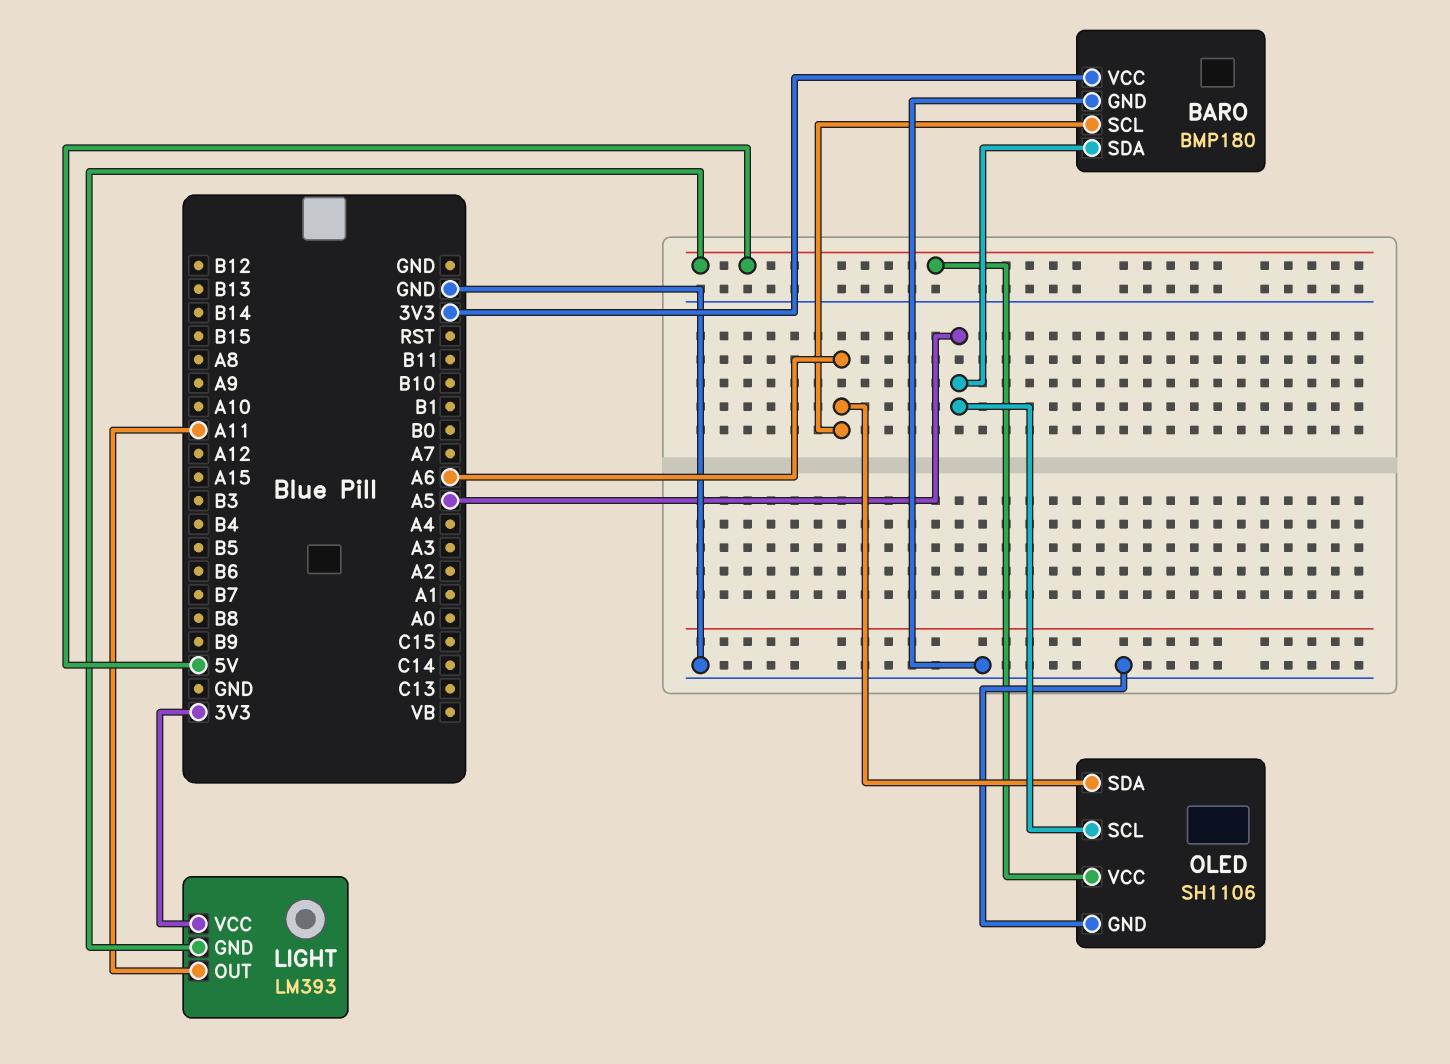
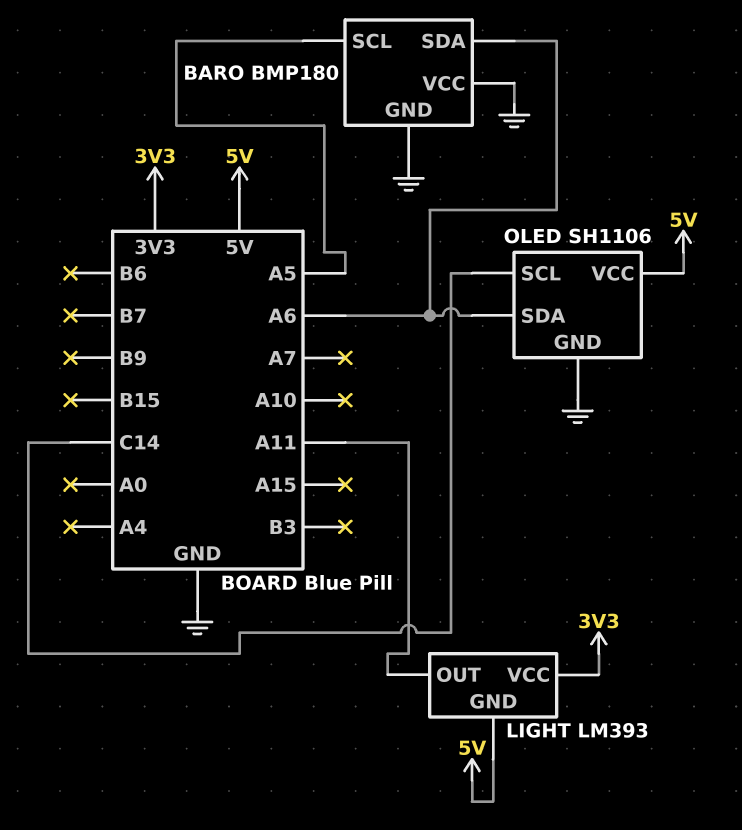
BARO pin SCL: A6 -> A5
BARO pin SDA: A5 -> A6
BARO pin VCC: 3V3 -> GND
OLED pin SCL: A5 -> C14

